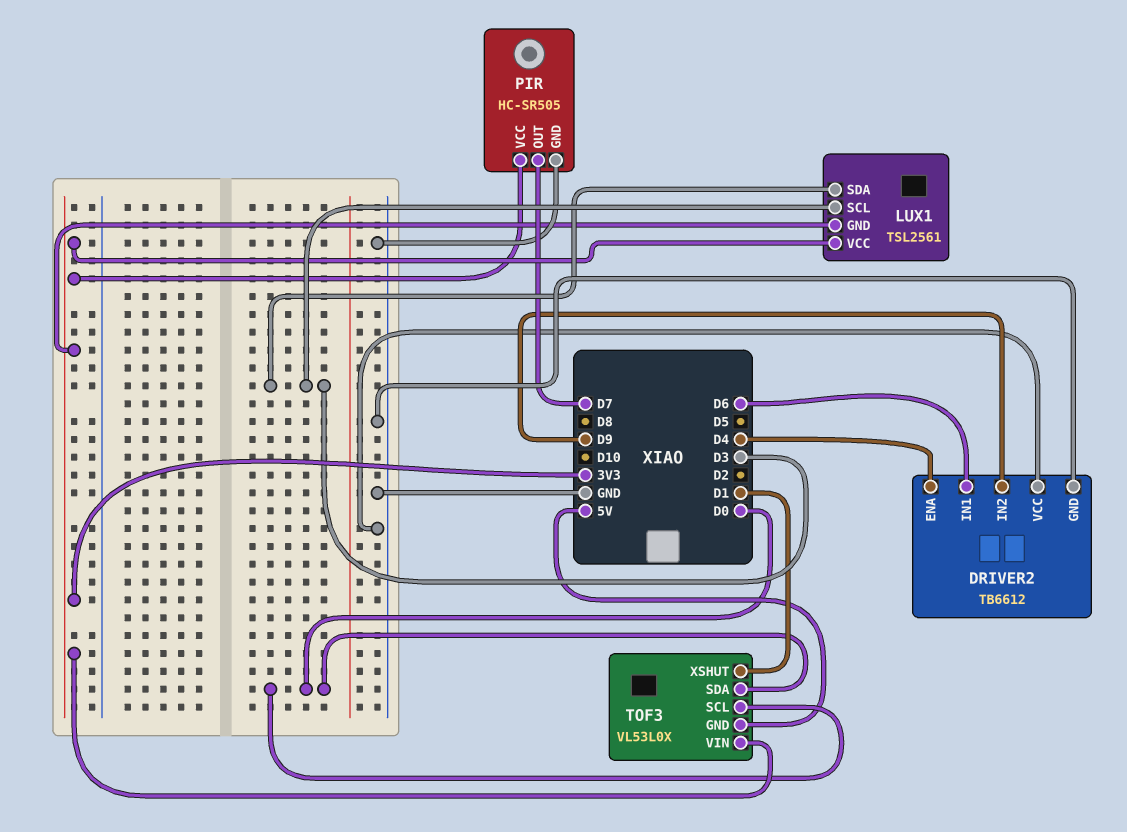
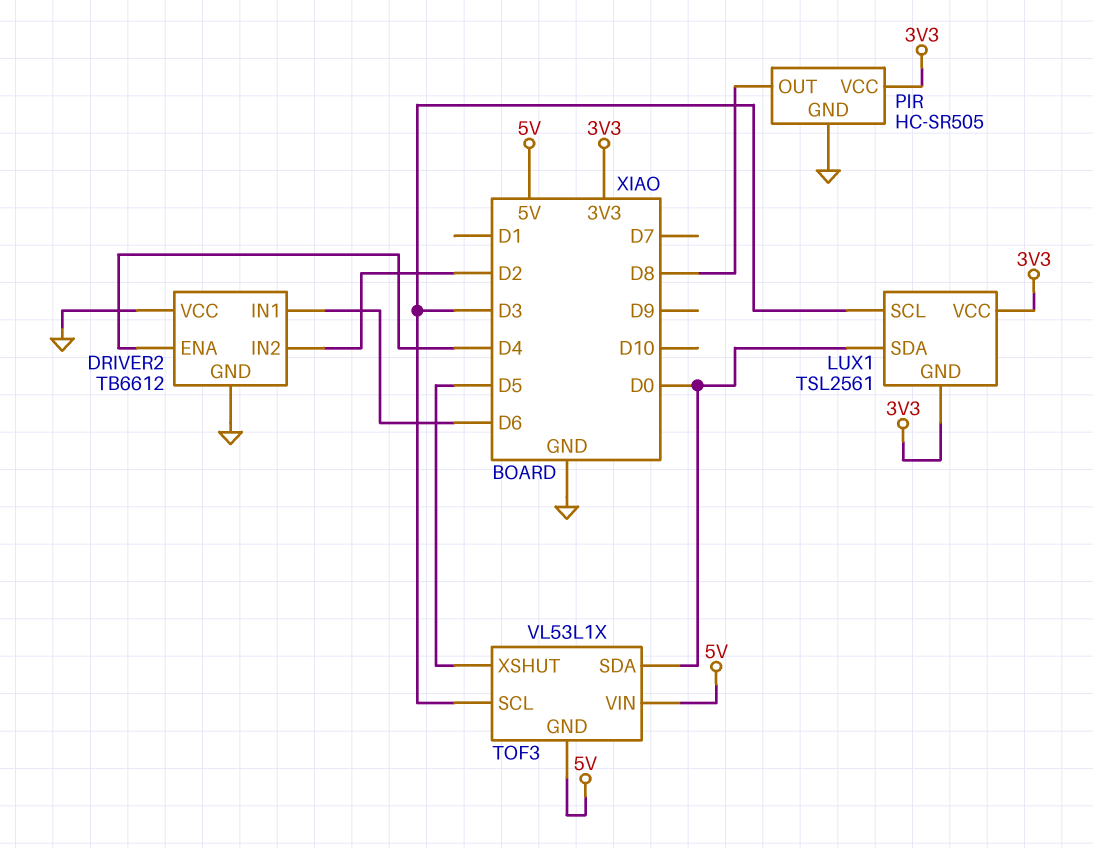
DRIVER2 pin IN2: D9 -> D2
LUX1 pin SDA: D3 -> D0
PIR pin OUT: D7 -> D8
TOF3: VL53L0X -> VL53L1X
TOF3 pin SCL: D0 -> D3
TOF3 pin VIN: 3V3 -> 5V
TOF3 pin XSHUT: D1 -> D5

